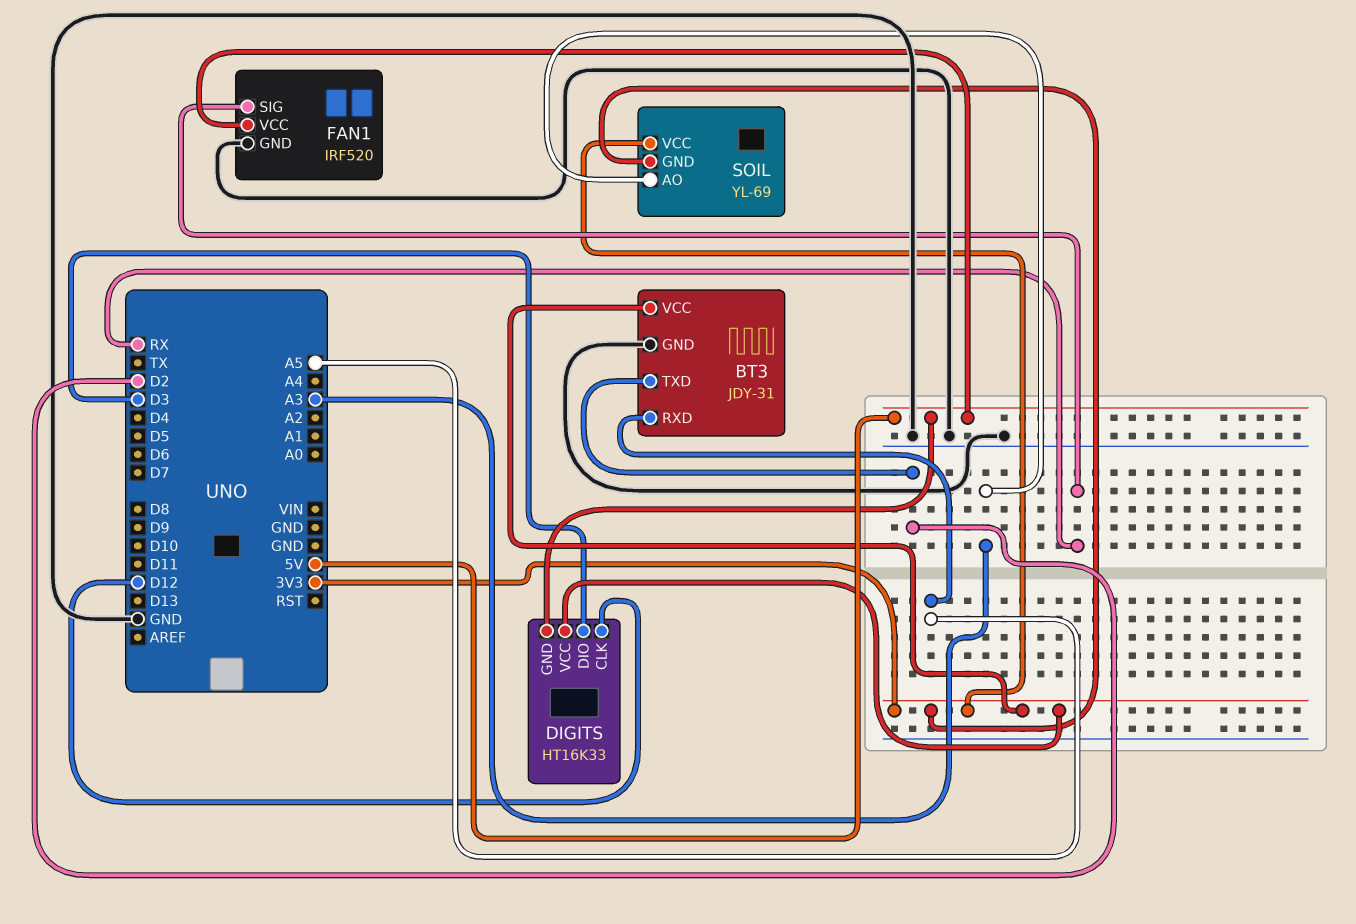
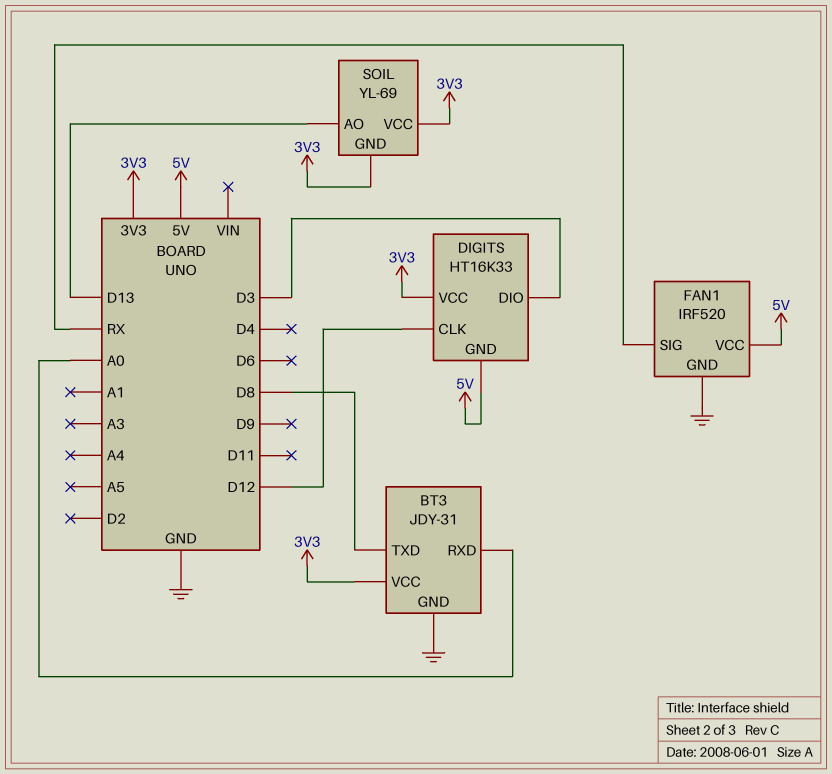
BT3 pin RXD: A5 -> A0
BT3 pin TXD: D2 -> D8
SOIL pin AO: A3 -> D13

